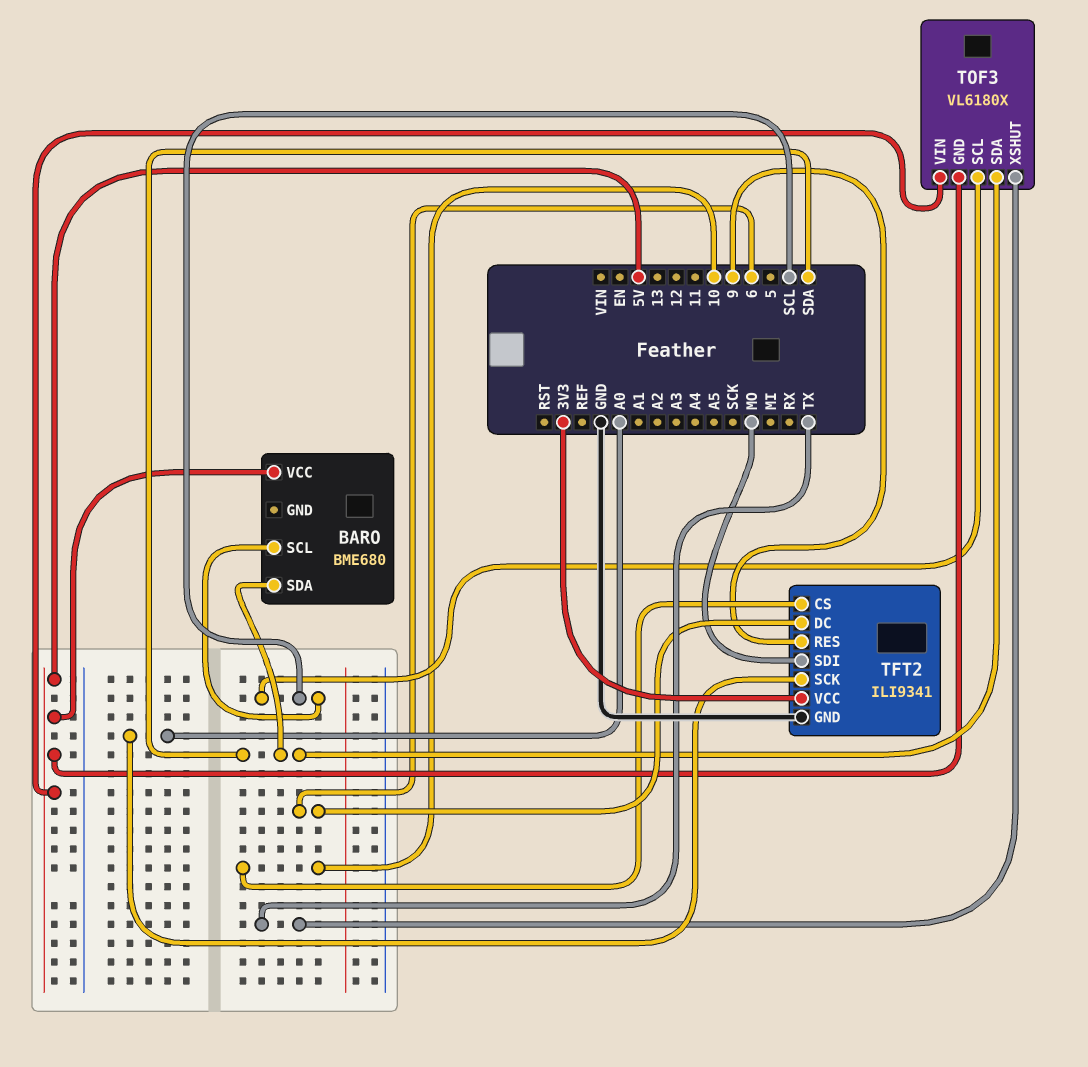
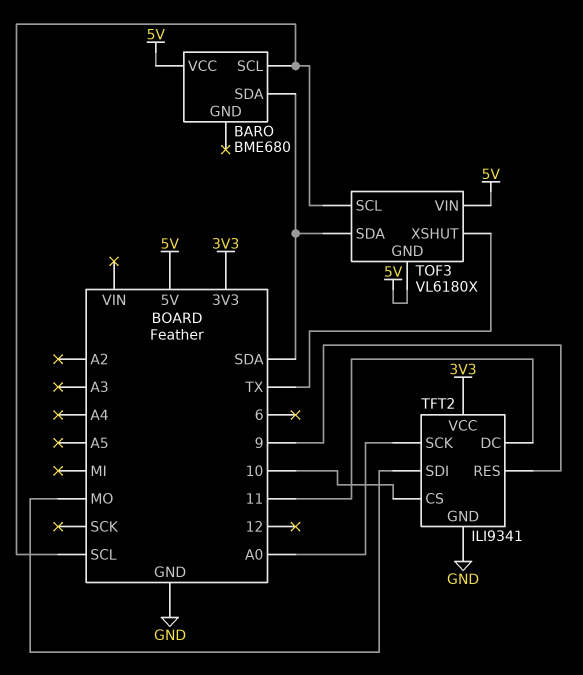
TFT2 pin DC: 6 -> 11

